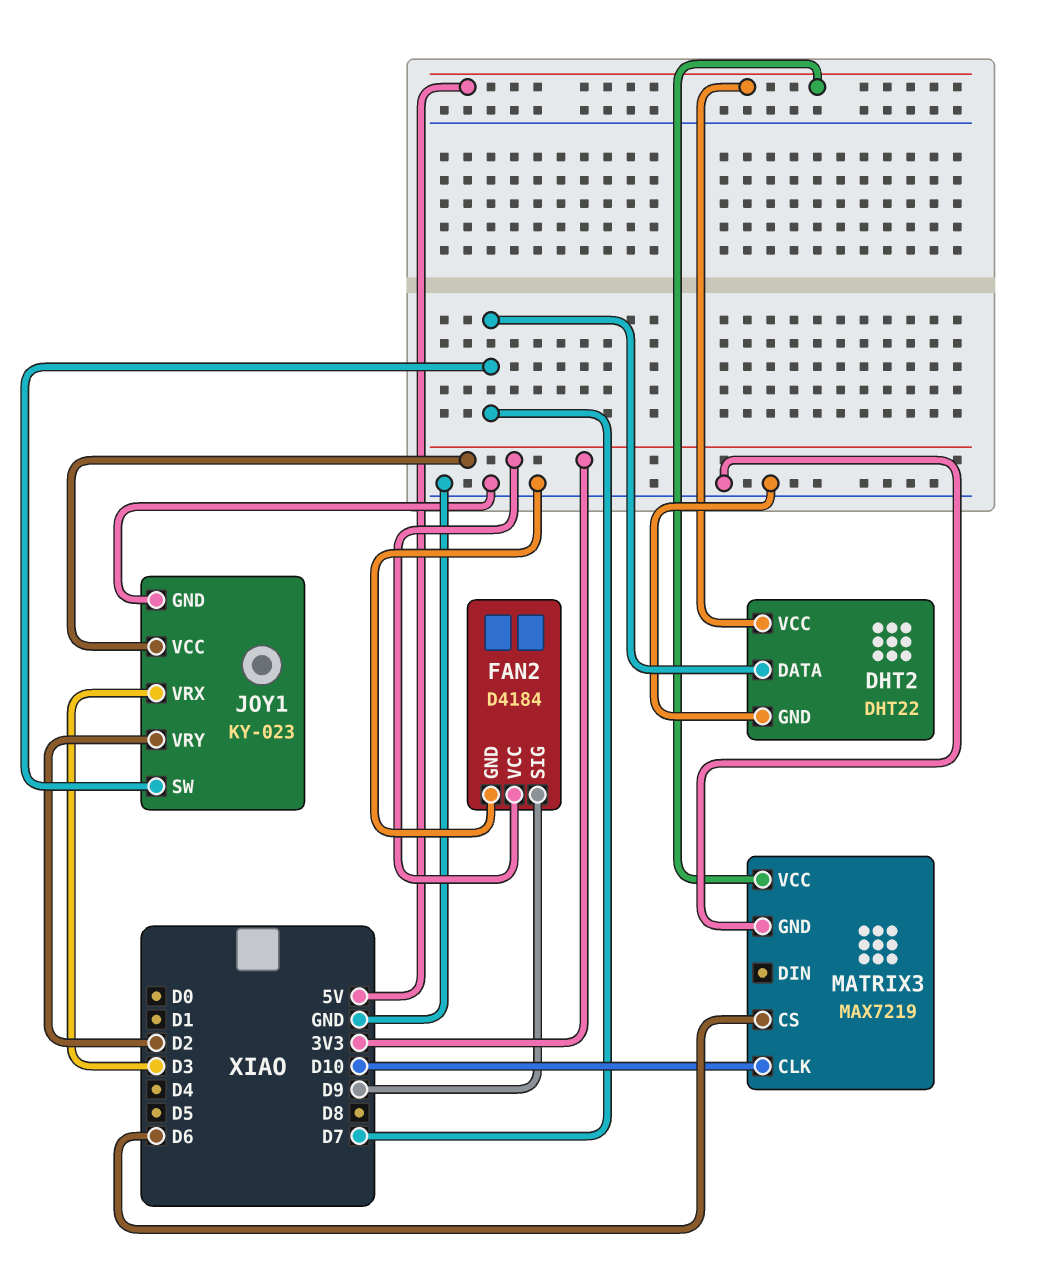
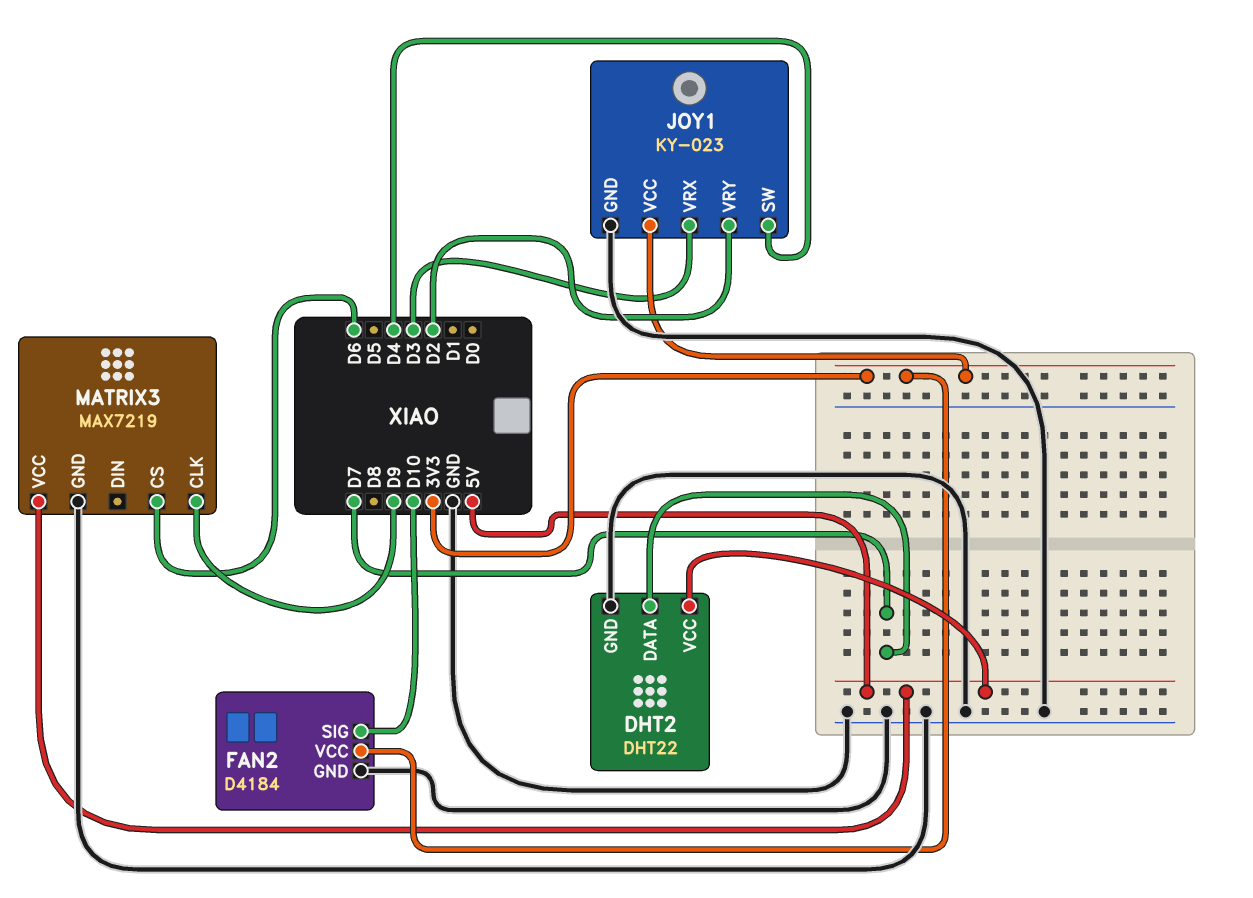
FAN2 pin SIG: D9 -> D10
JOY1 pin SW: D7 -> D4
MATRIX3 pin CLK: D10 -> D9

